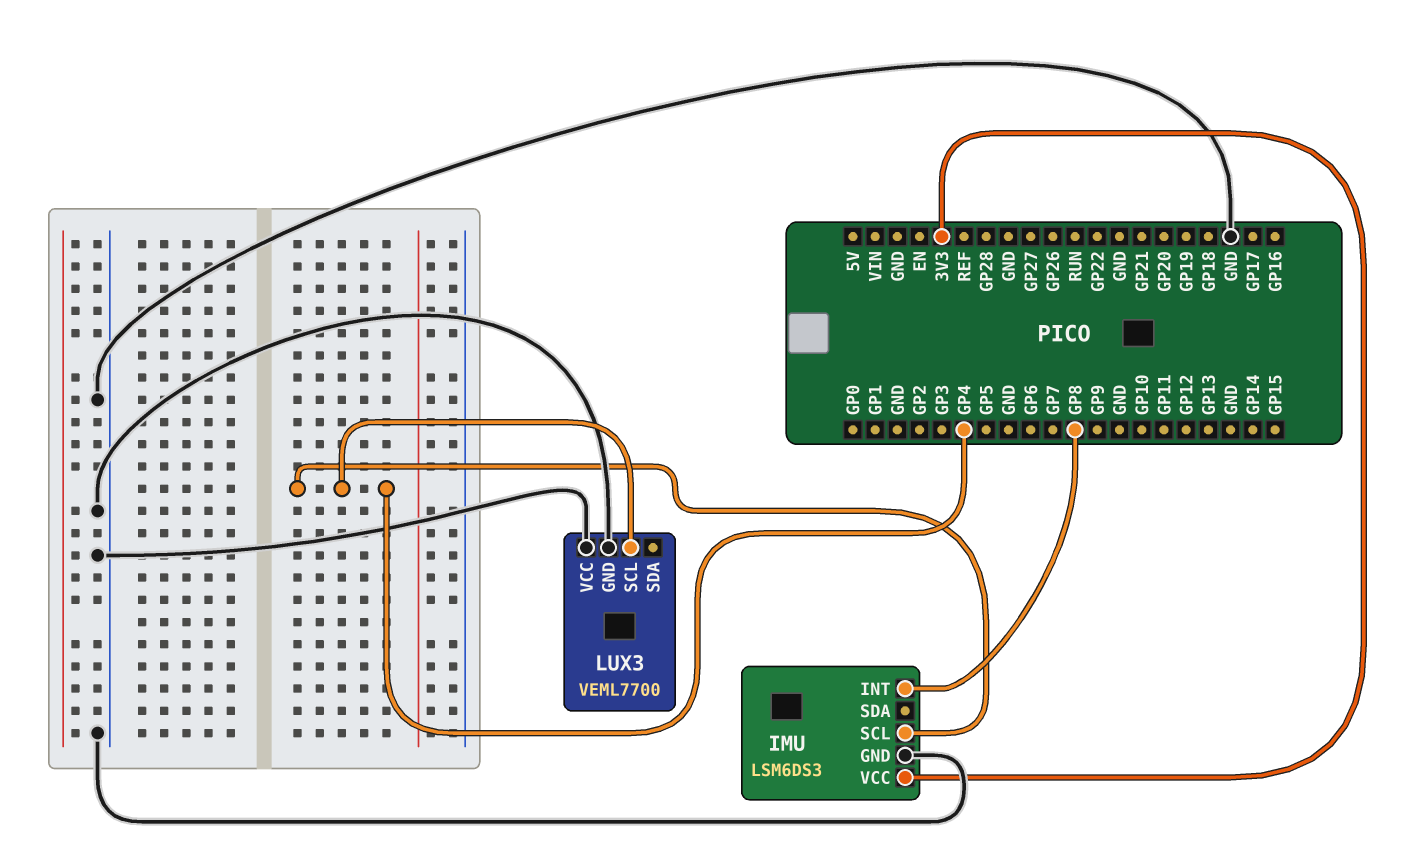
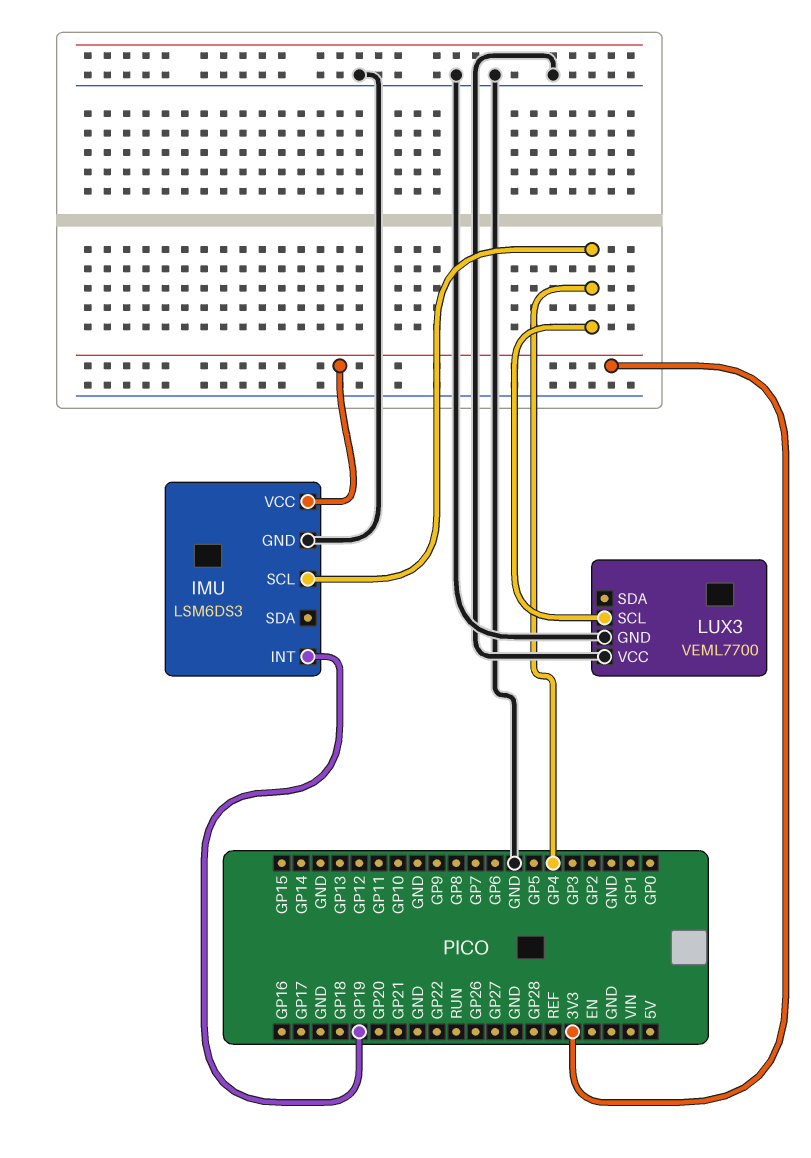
IMU pin INT: GP8 -> GP19

